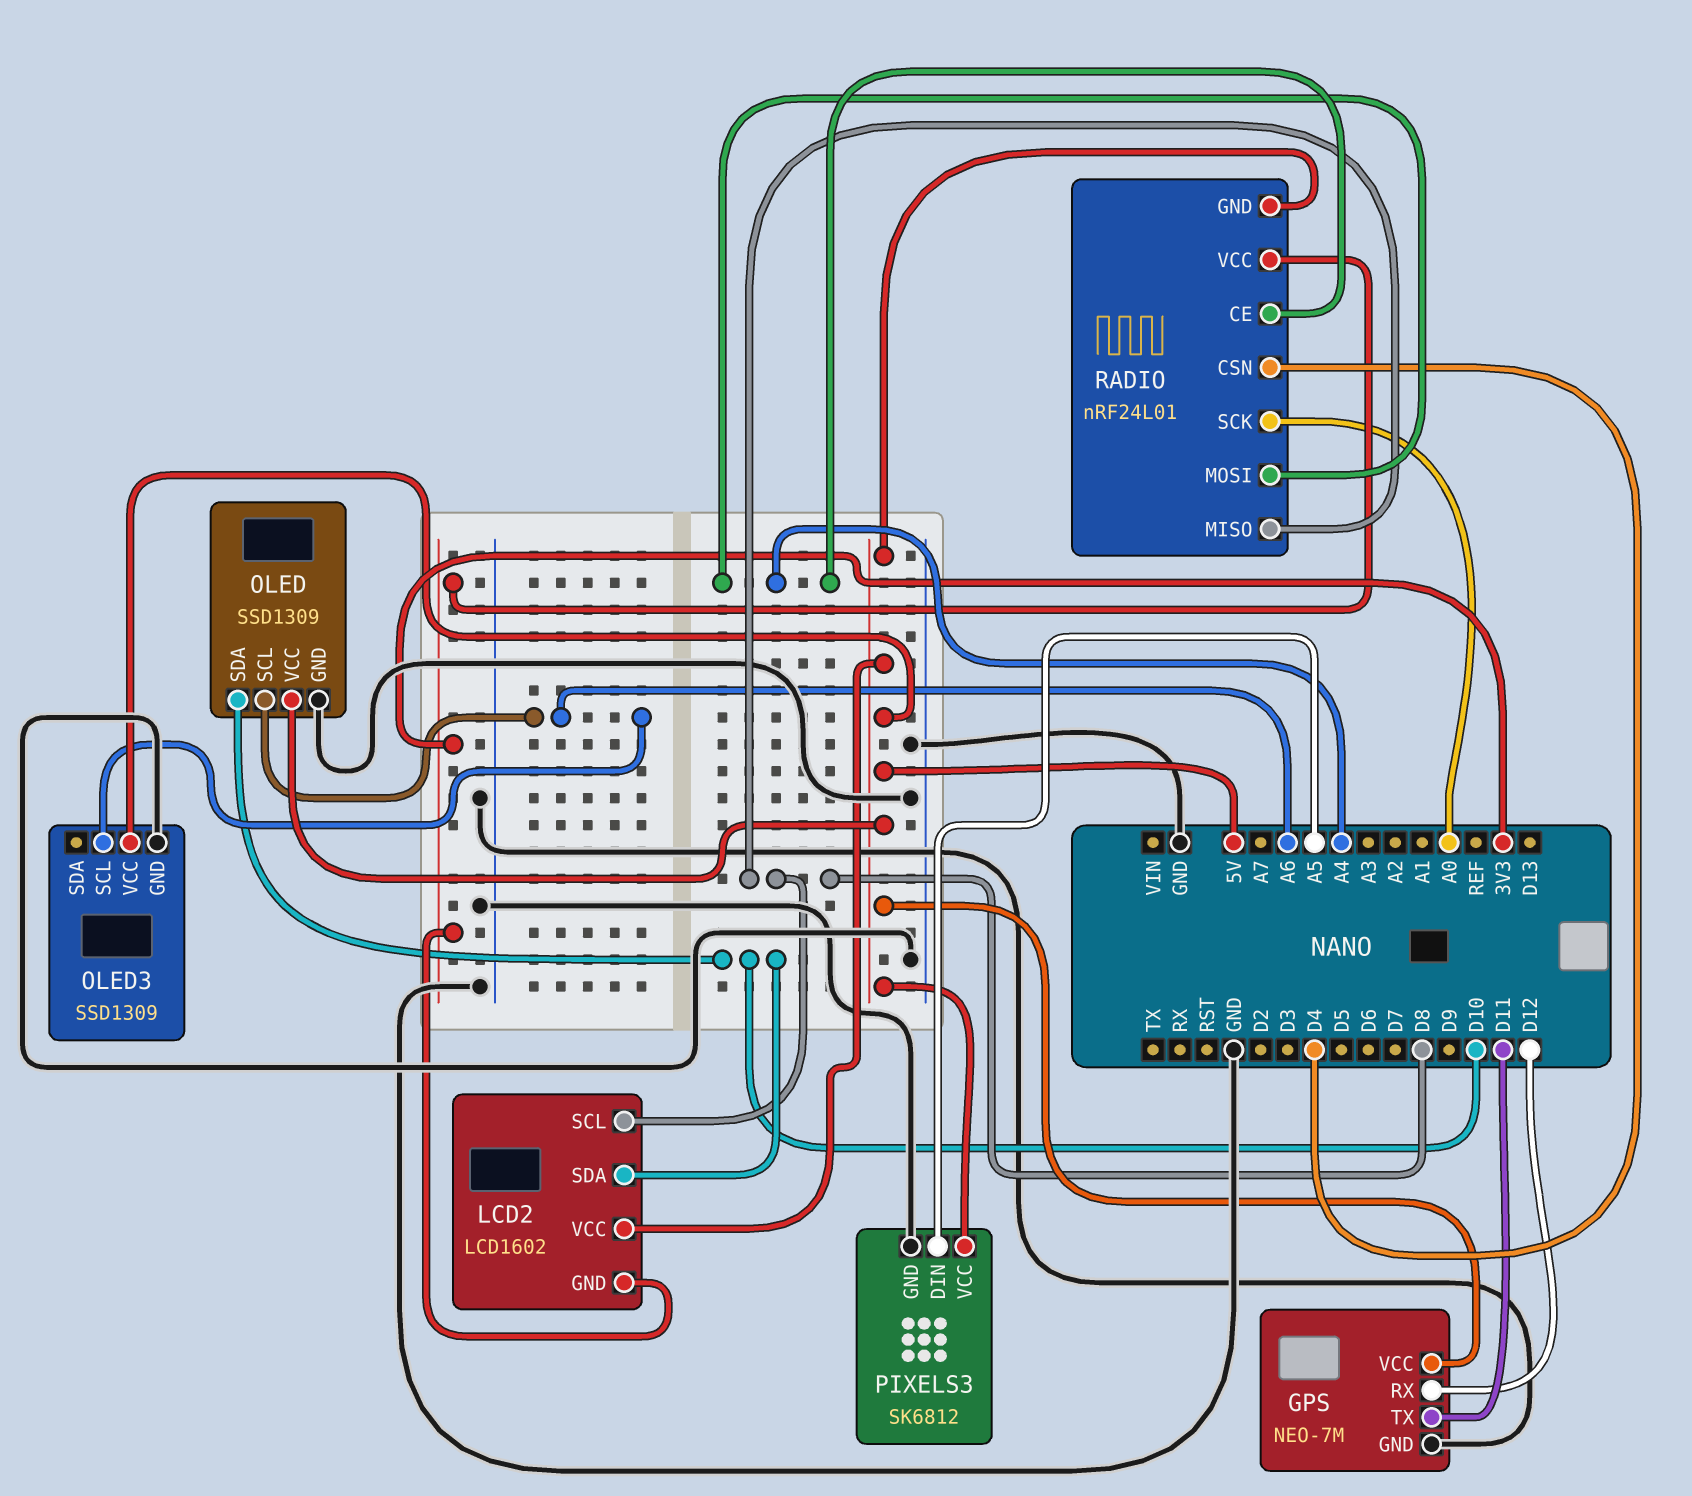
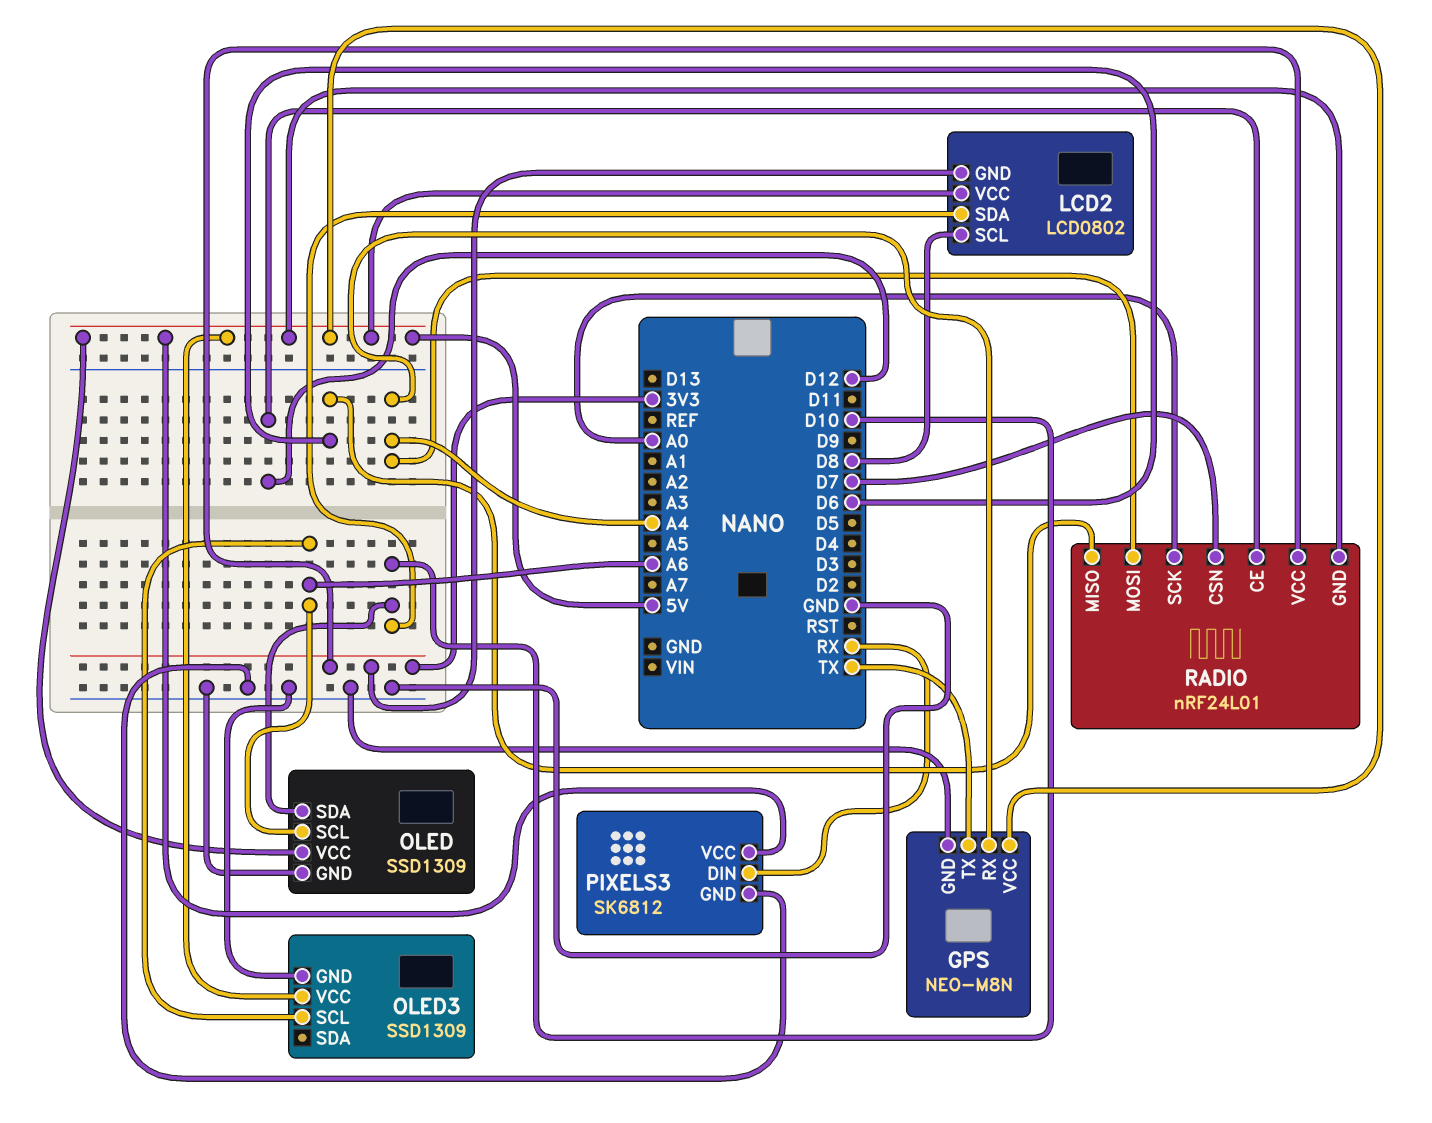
GPS: NEO-7M -> NEO-M8N
GPS pin RX: D12 -> A4
GPS pin TX: D11 -> TX
LCD2: LCD1602 -> LCD0802
PIXELS3 pin DIN: A5 -> RX
RADIO pin CE: A4 -> D12
RADIO pin CSN: D4 -> D7
RADIO pin MISO: D8 -> D6

